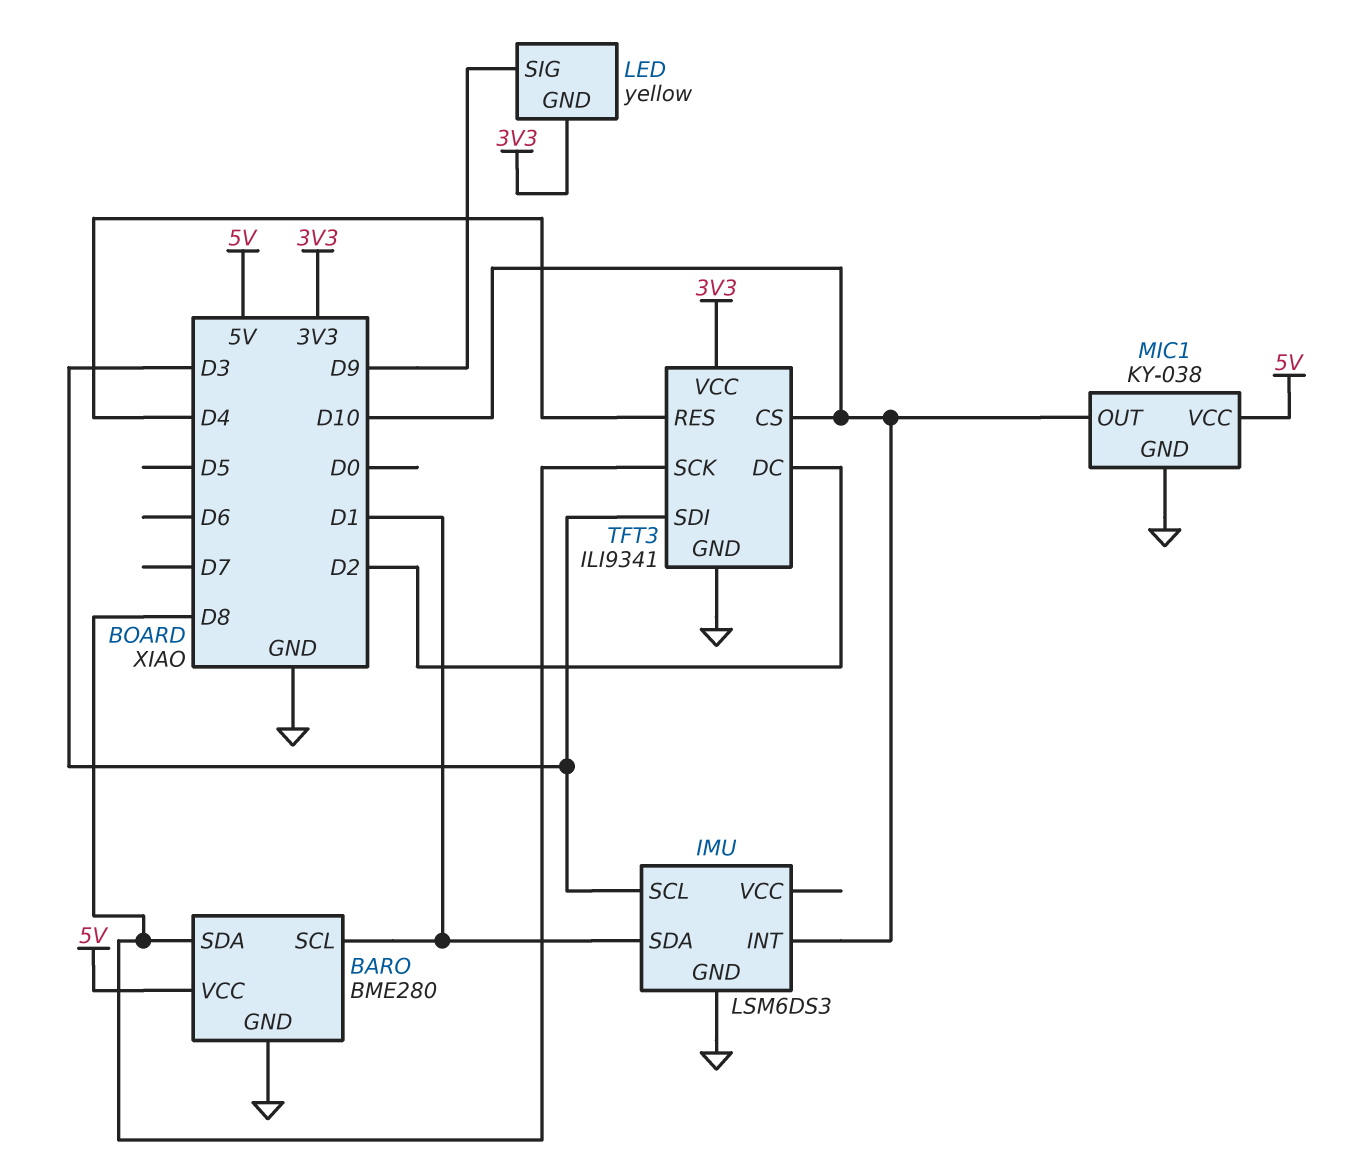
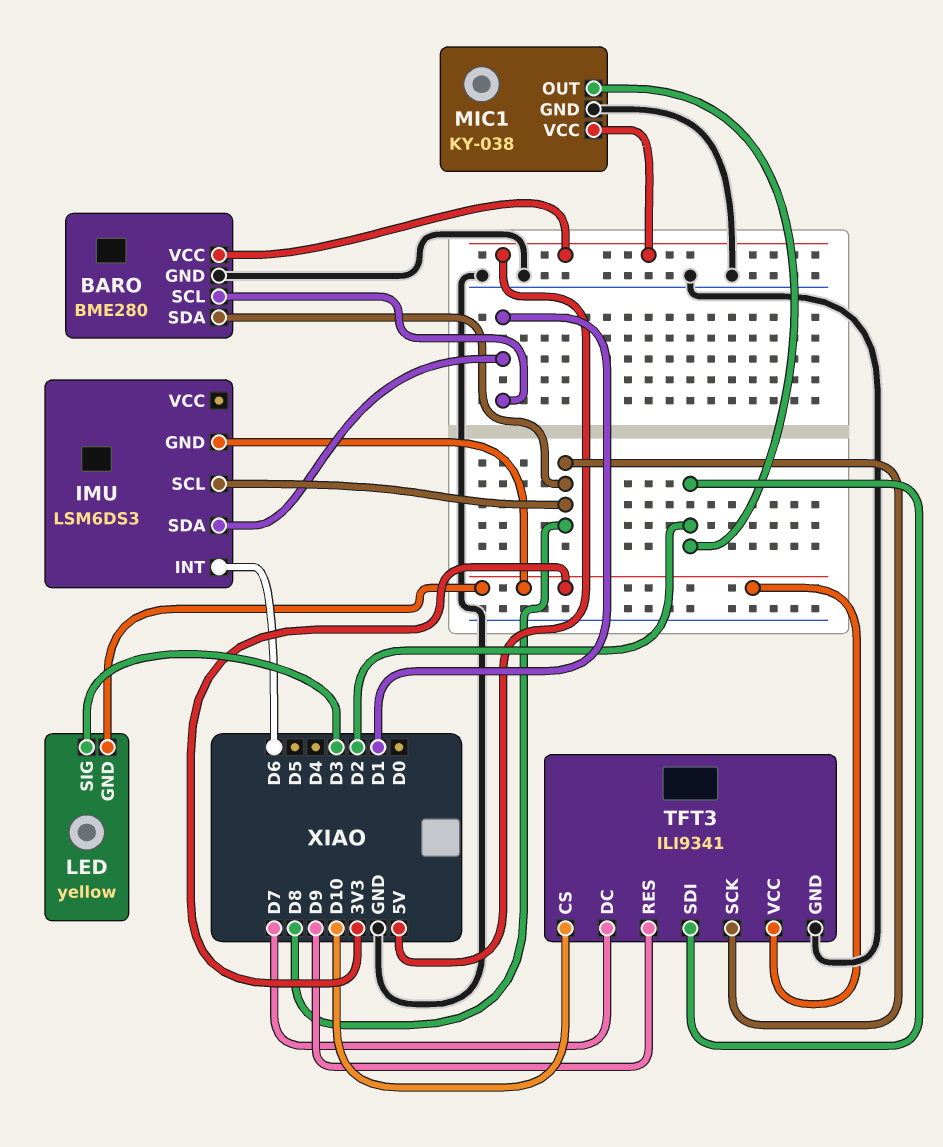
IMU pin GND: GND -> 3V3
IMU pin INT: D10 -> D6
IMU pin SCL: D3 -> D8
LED pin SIG: D9 -> D3
MIC1 pin OUT: D10 -> D2
TFT3 pin DC: D2 -> D7
TFT3 pin RES: D4 -> D9
TFT3 pin SDI: D3 -> D2

